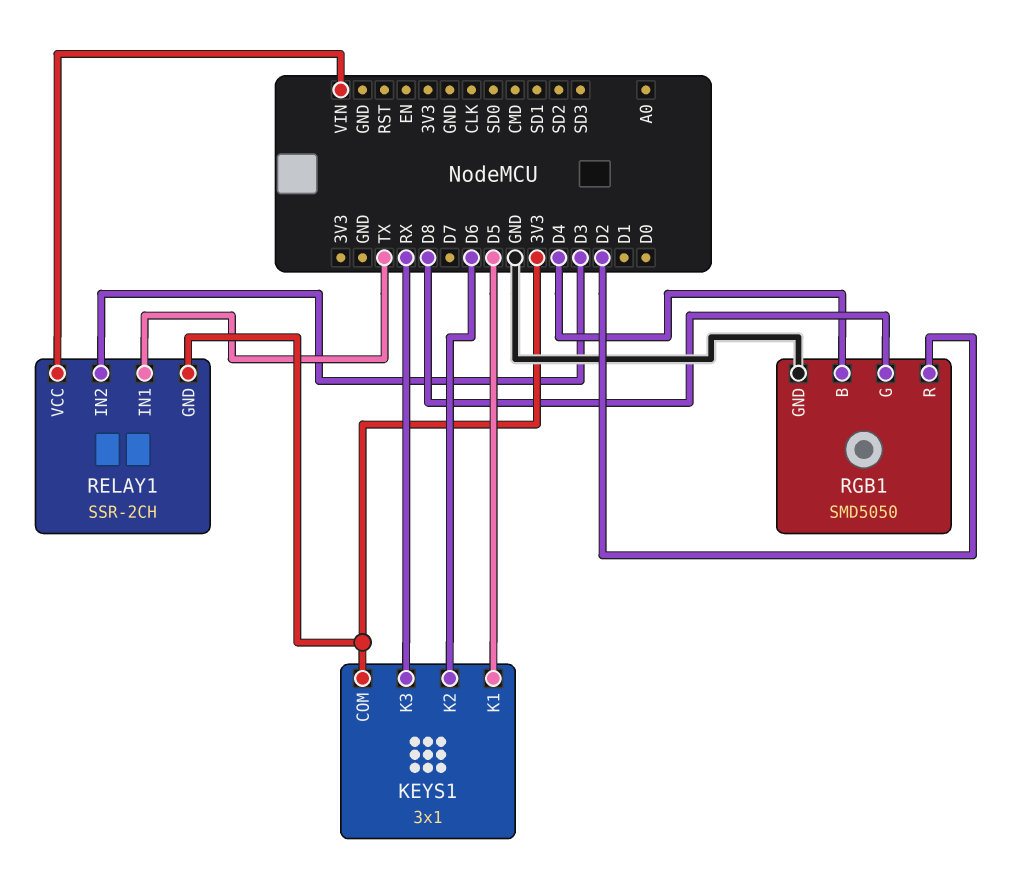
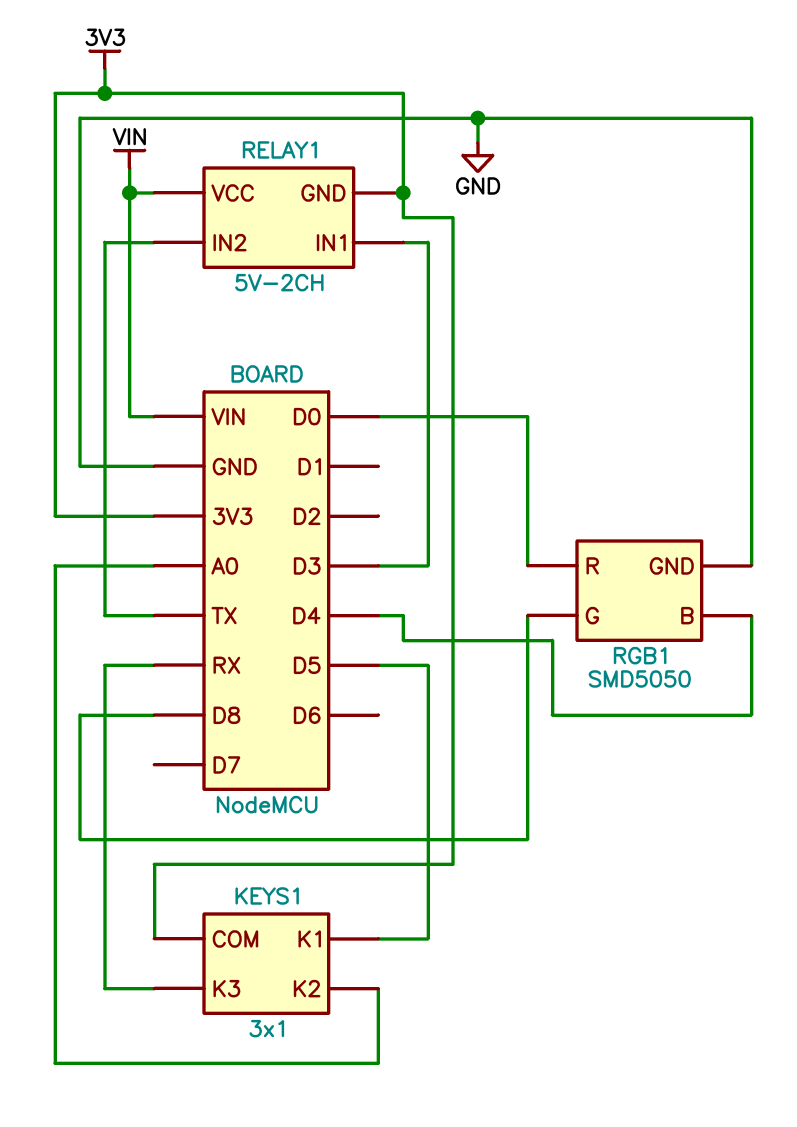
KEYS1 pin K2: D6 -> A0
RELAY1: SSR-2CH -> 5V-2CH
RELAY1 pin IN1: TX -> D3
RELAY1 pin IN2: D3 -> TX
RGB1 pin R: D2 -> D0

